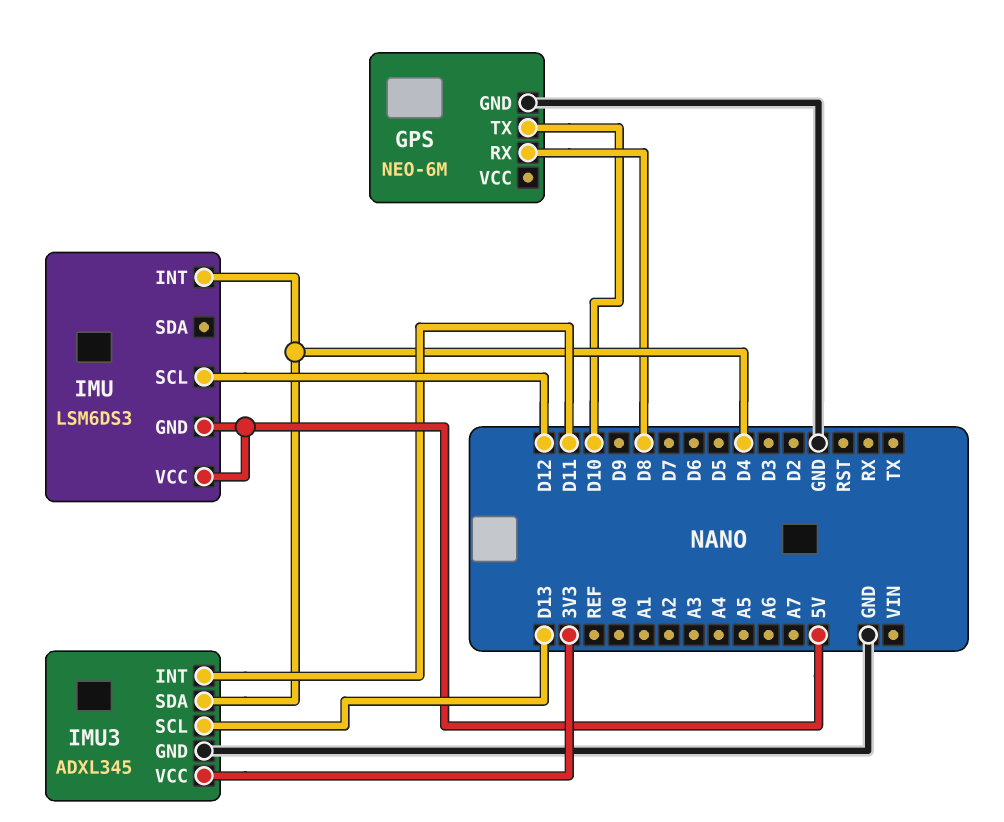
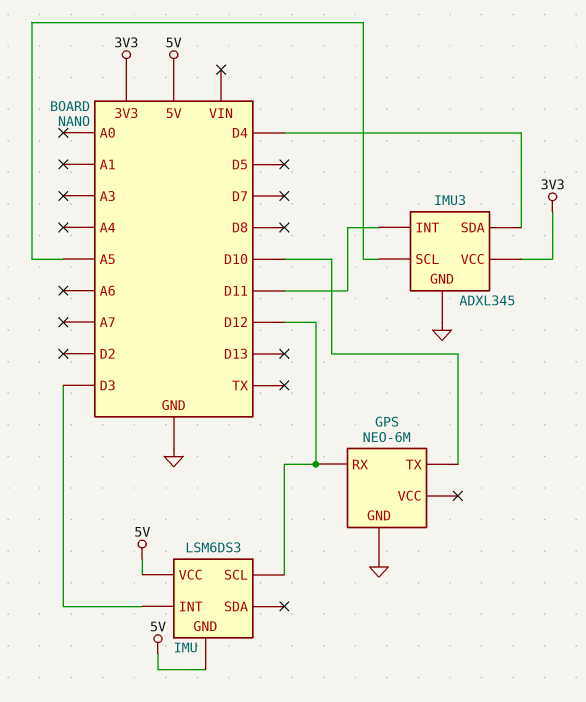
GPS pin RX: D8 -> D12
IMU pin INT: D4 -> D3
IMU3 pin SCL: D13 -> A5

